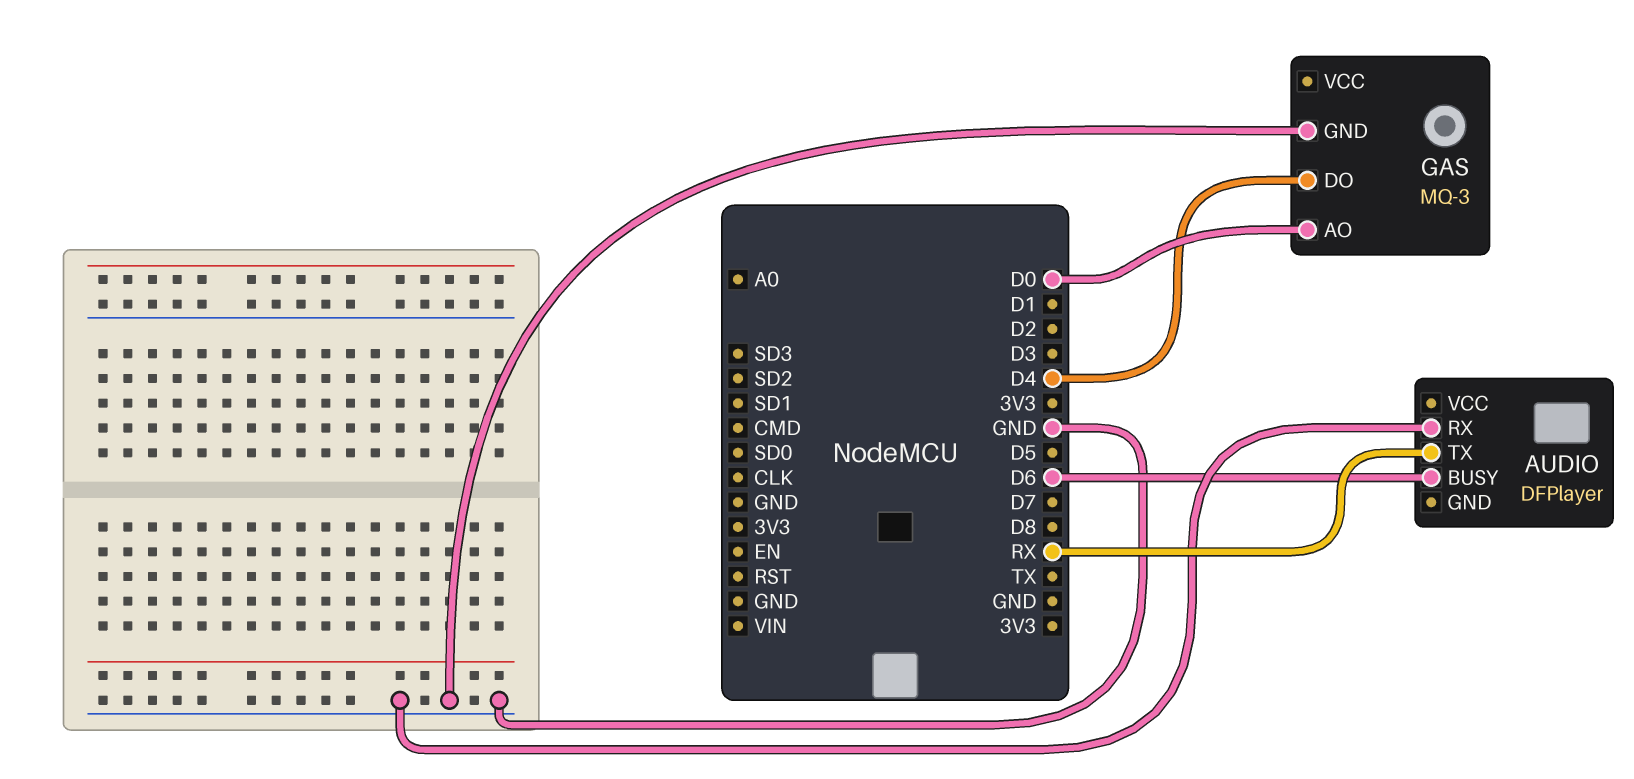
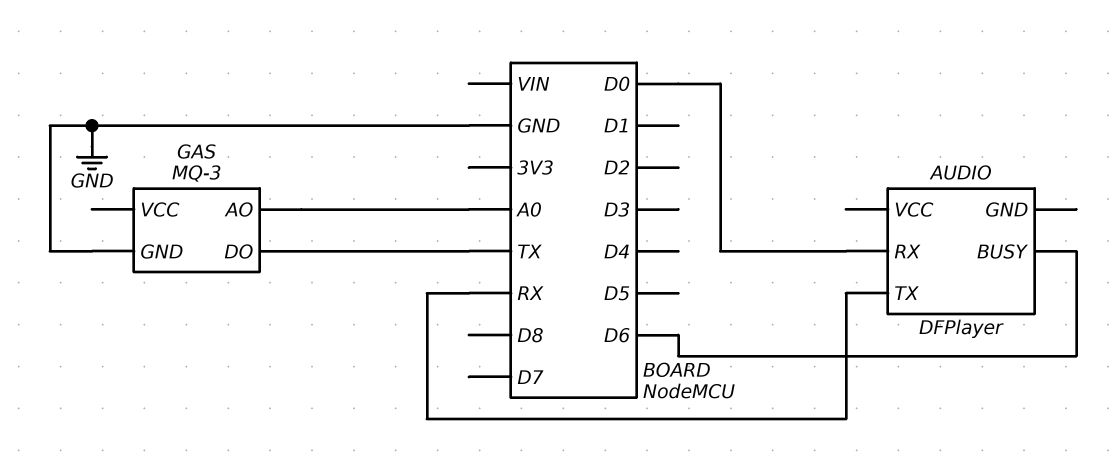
AUDIO pin RX: GND -> D0
GAS pin AO: D0 -> A0
GAS pin DO: D4 -> TX

